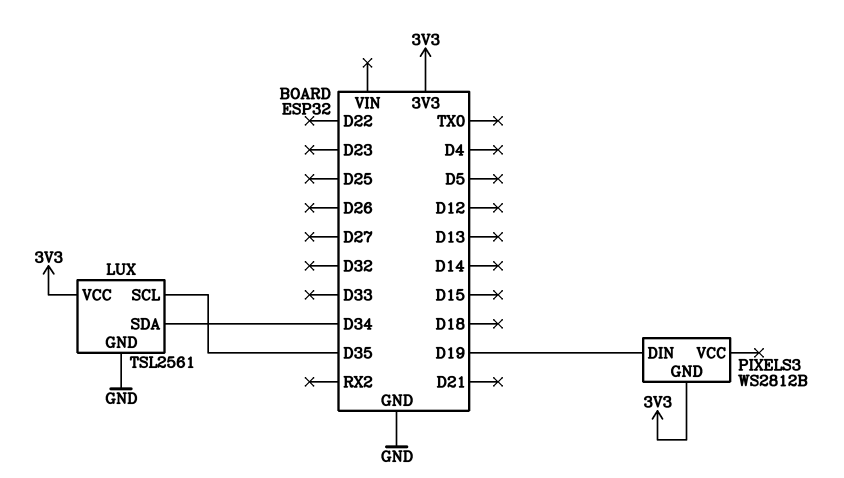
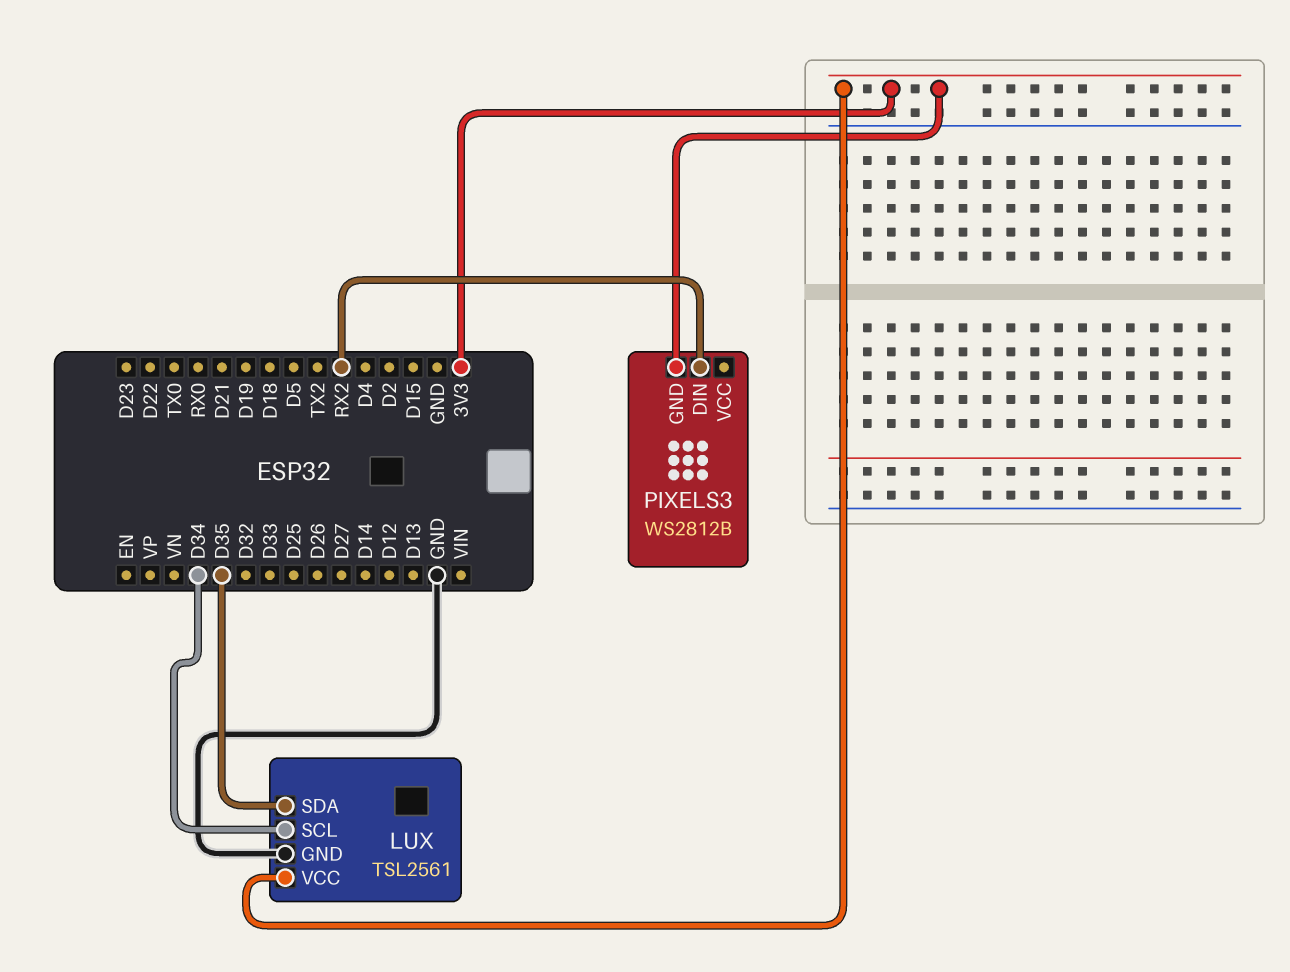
LUX pin SCL: D35 -> D34
LUX pin SDA: D34 -> D35
PIXELS3 pin DIN: D19 -> RX2

